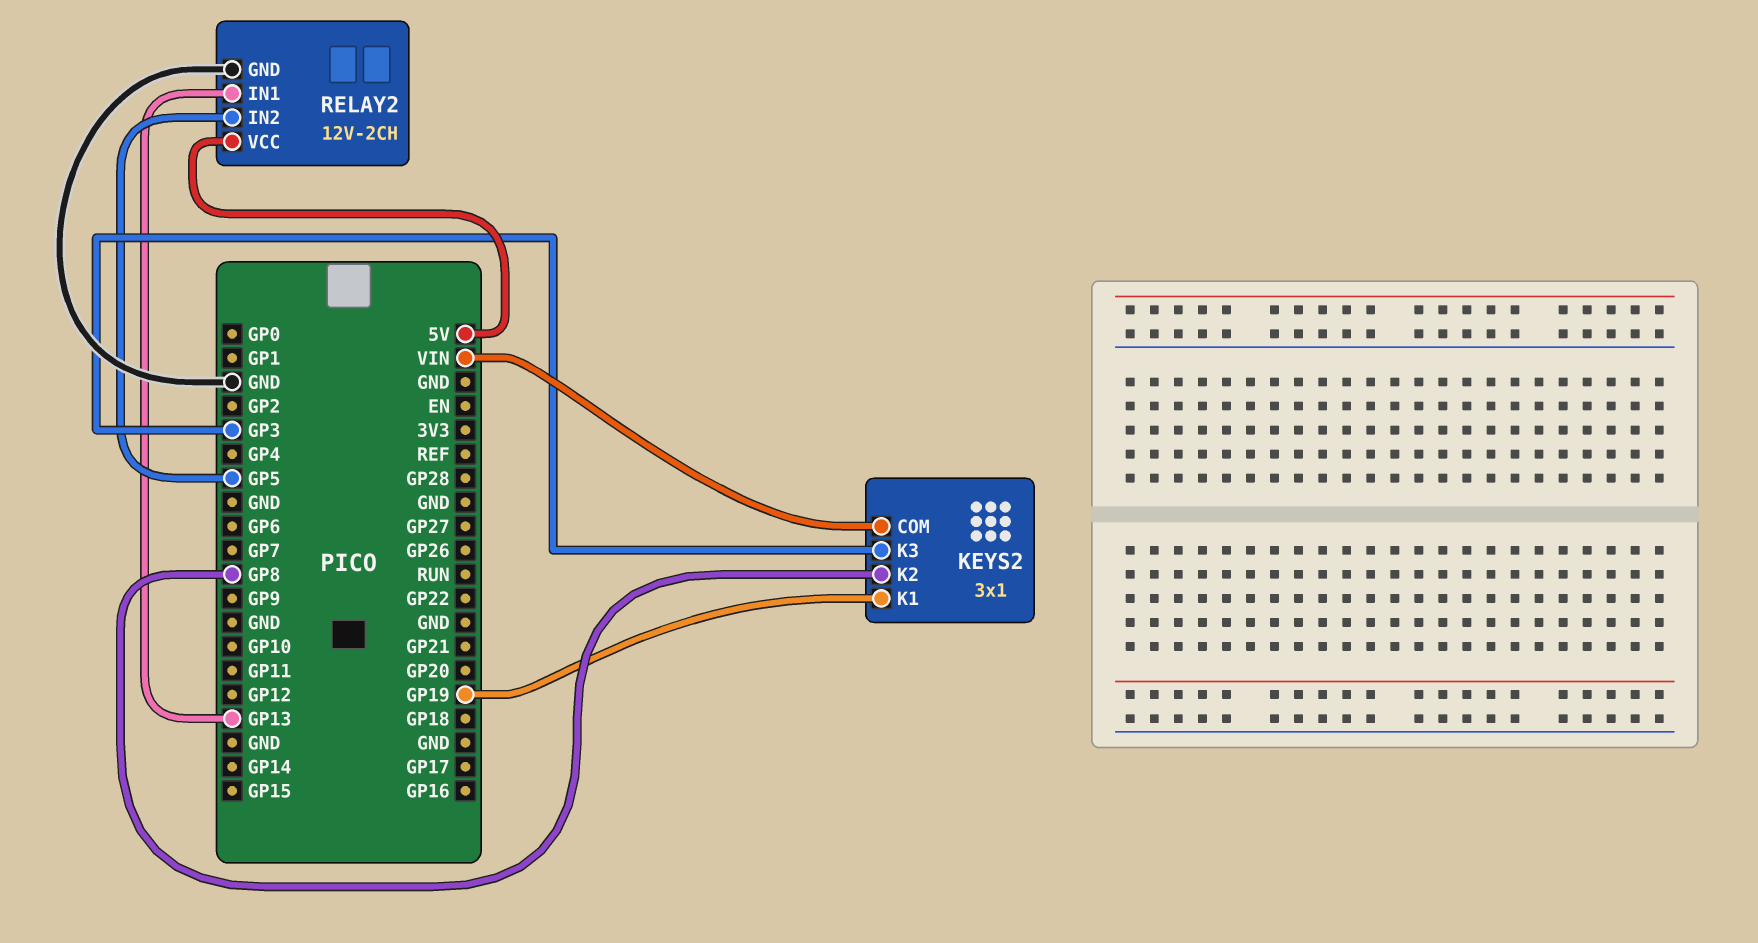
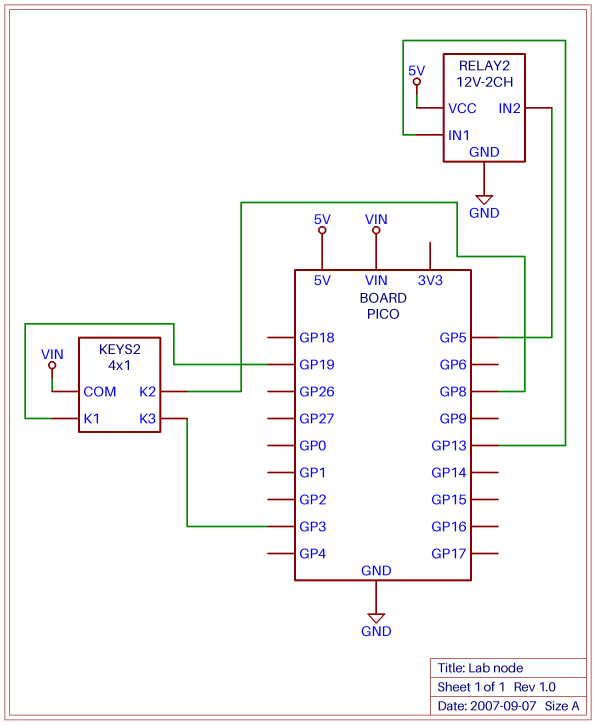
KEYS2: 3x1 -> 4x1

